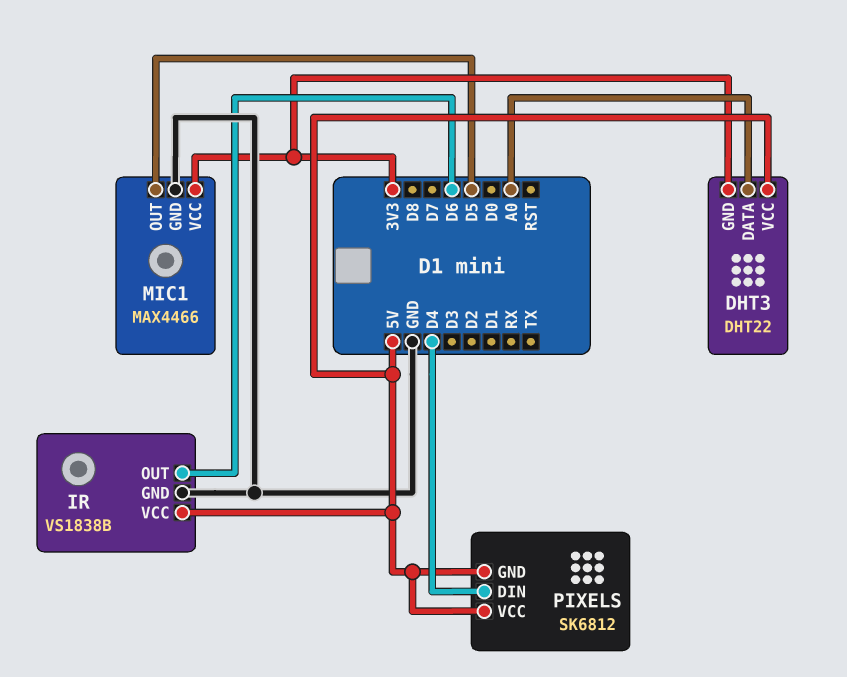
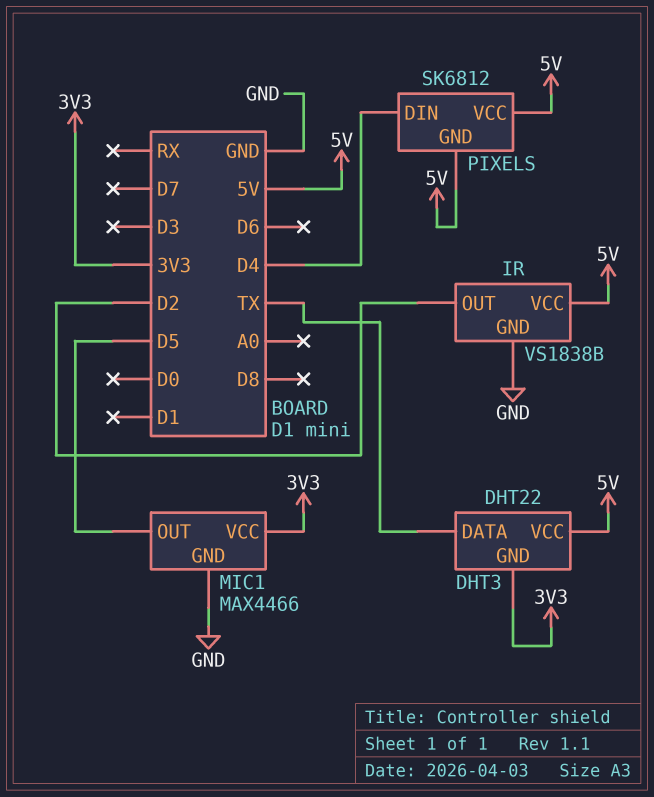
DHT3 pin DATA: A0 -> TX
IR pin OUT: D6 -> D2

